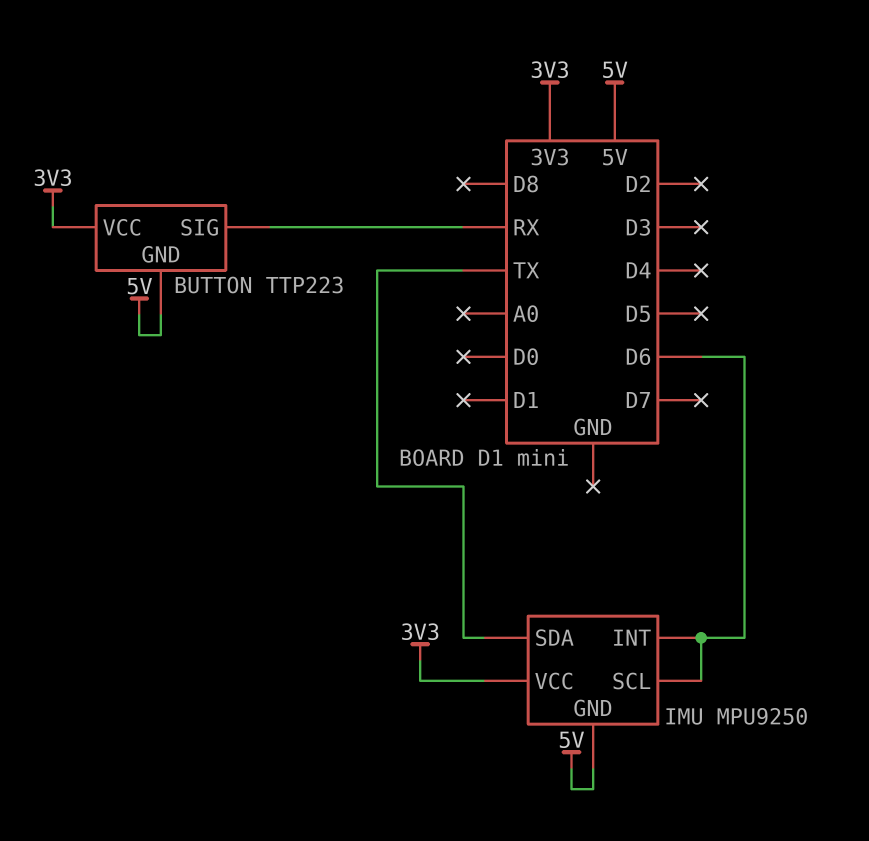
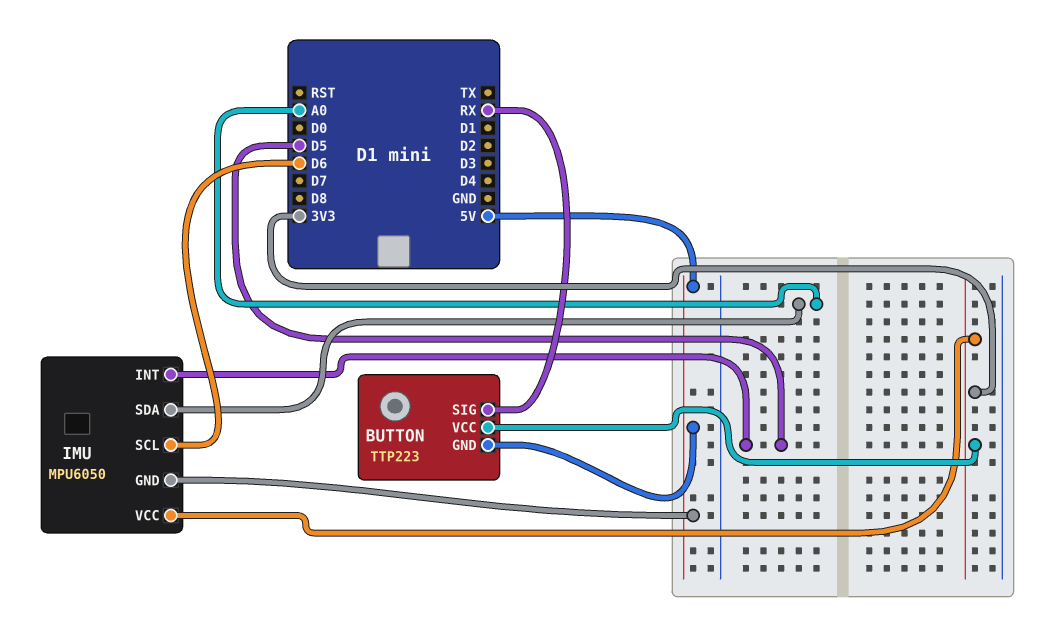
IMU: MPU9250 -> MPU6050
IMU pin INT: D6 -> D5
IMU pin SDA: TX -> A0

